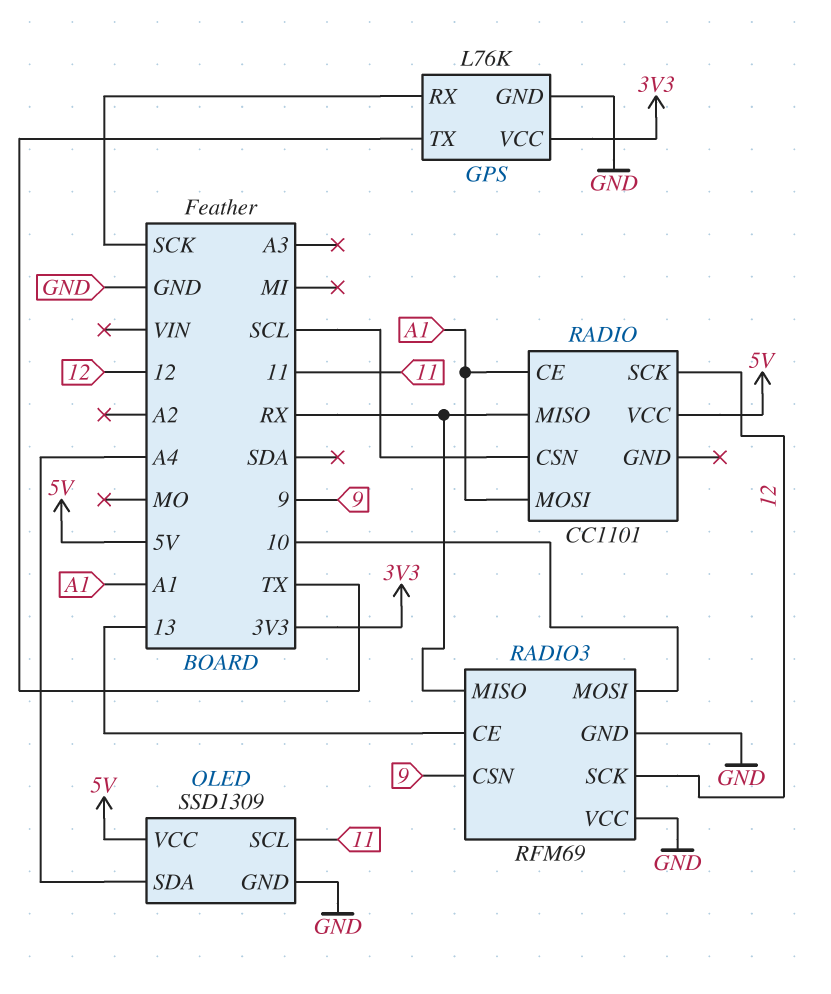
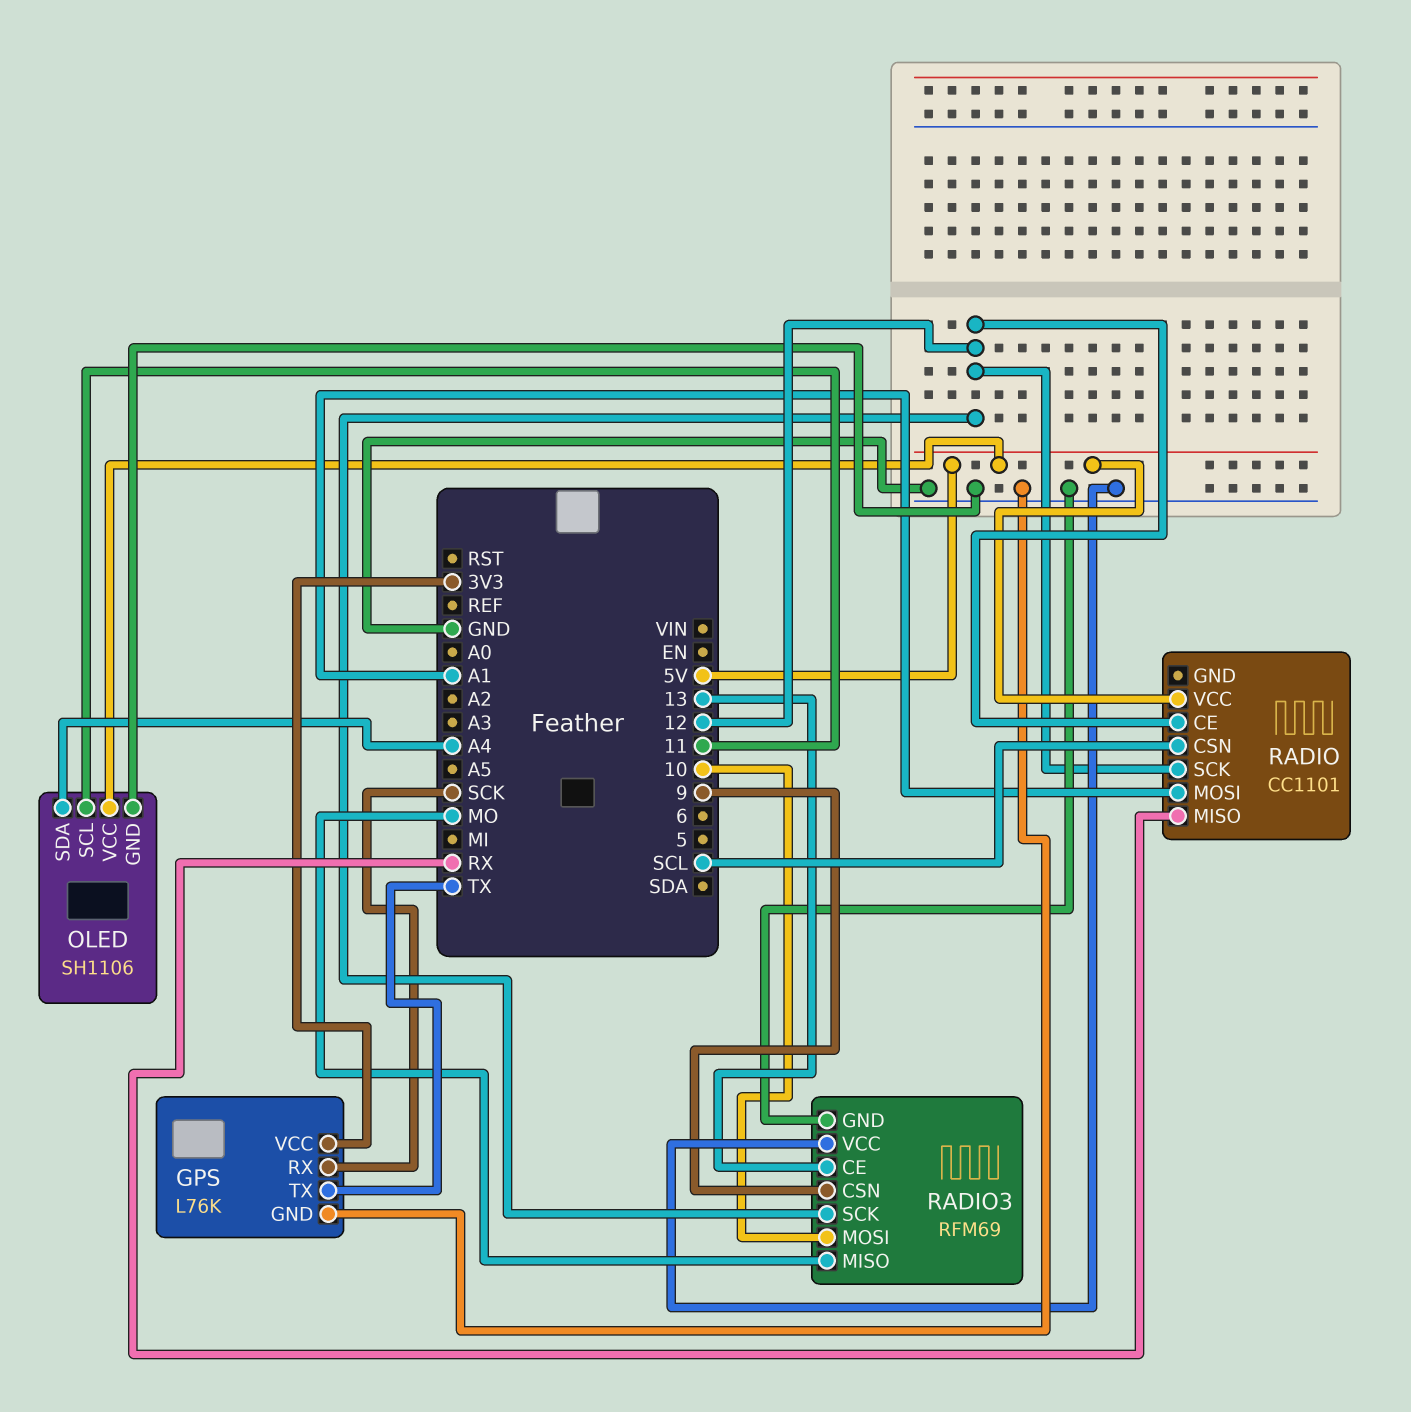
OLED: SSD1309 -> SH1106
RADIO pin CE: A1 -> 12
RADIO3 pin MISO: RX -> MO

